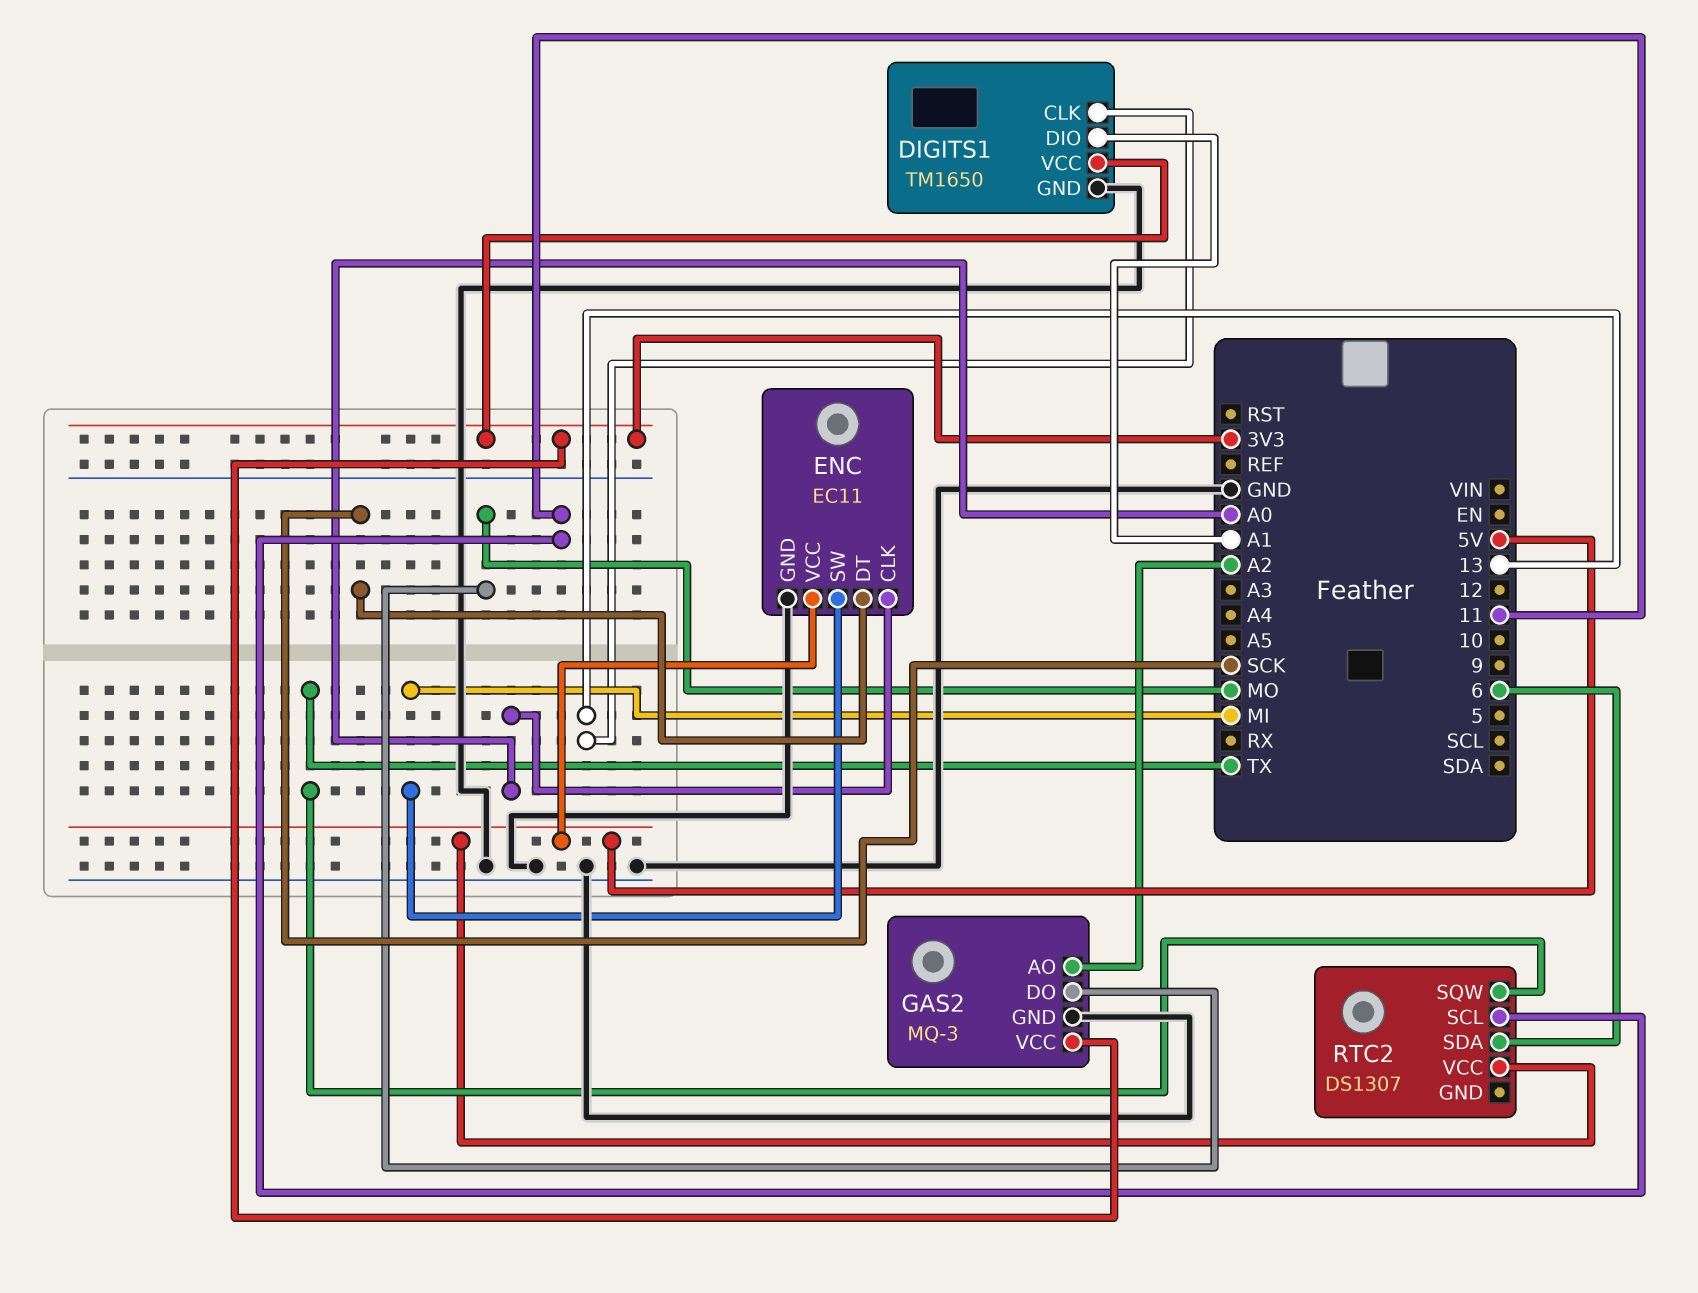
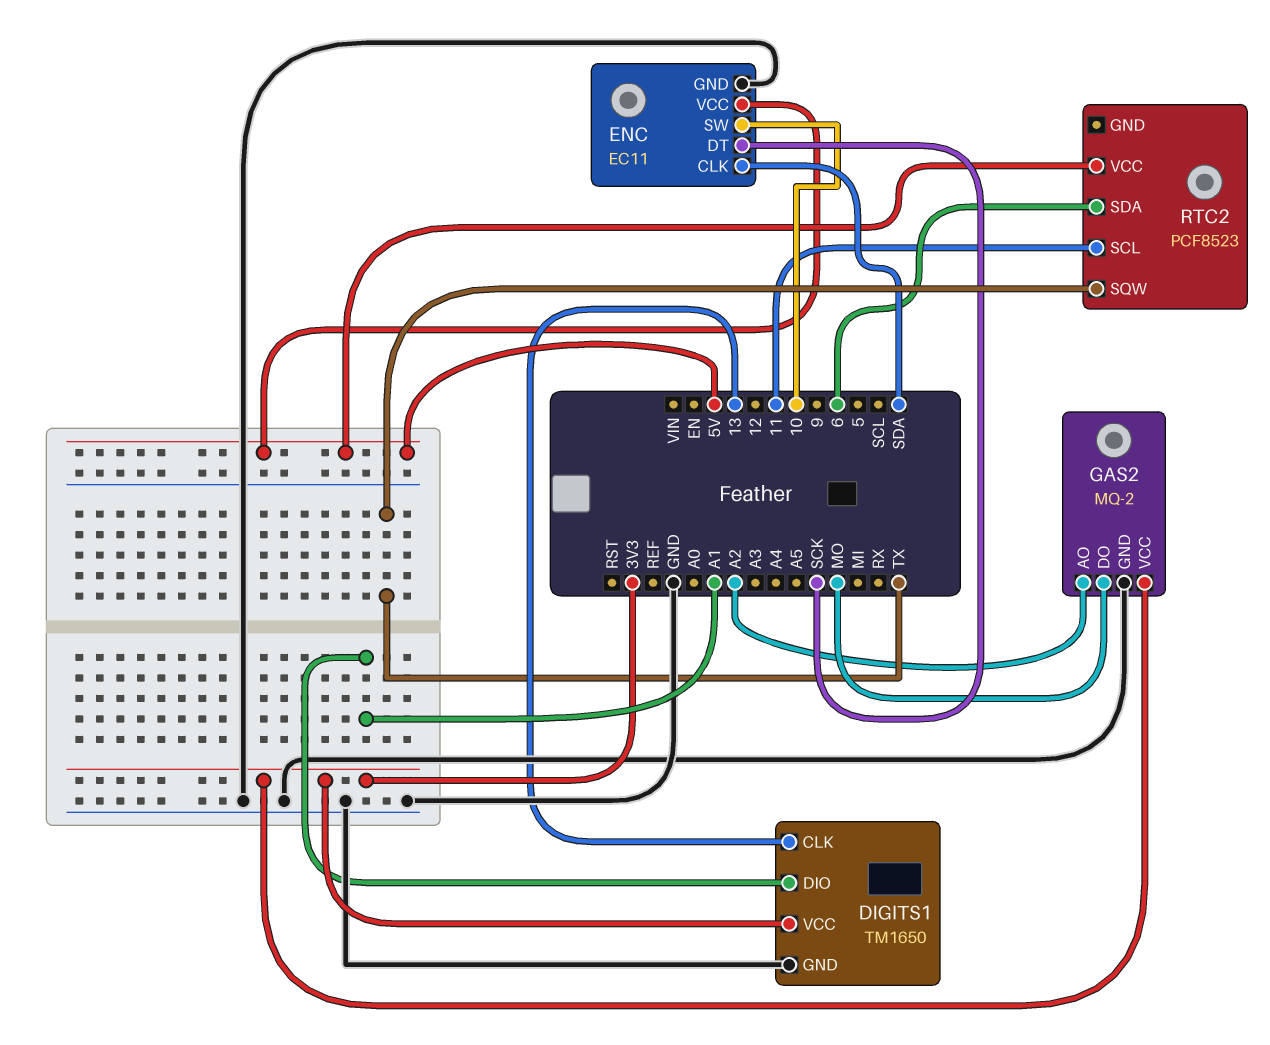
ENC pin CLK: A0 -> SDA
ENC pin SW: MI -> 10
GAS2: MQ-3 -> MQ-2
RTC2: DS1307 -> PCF8523

